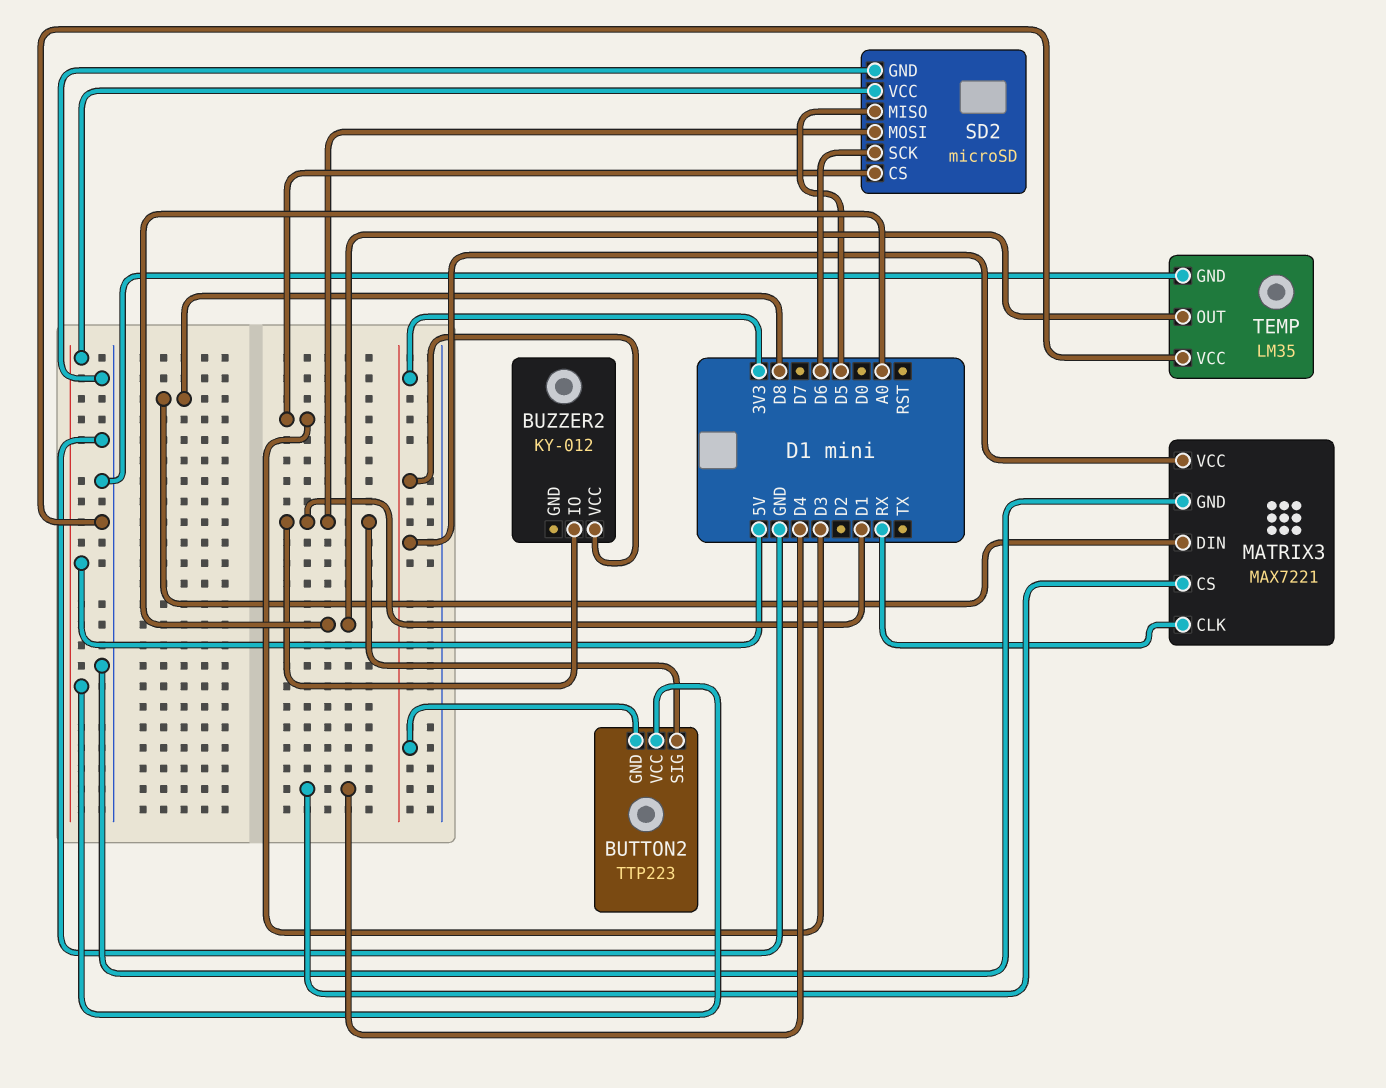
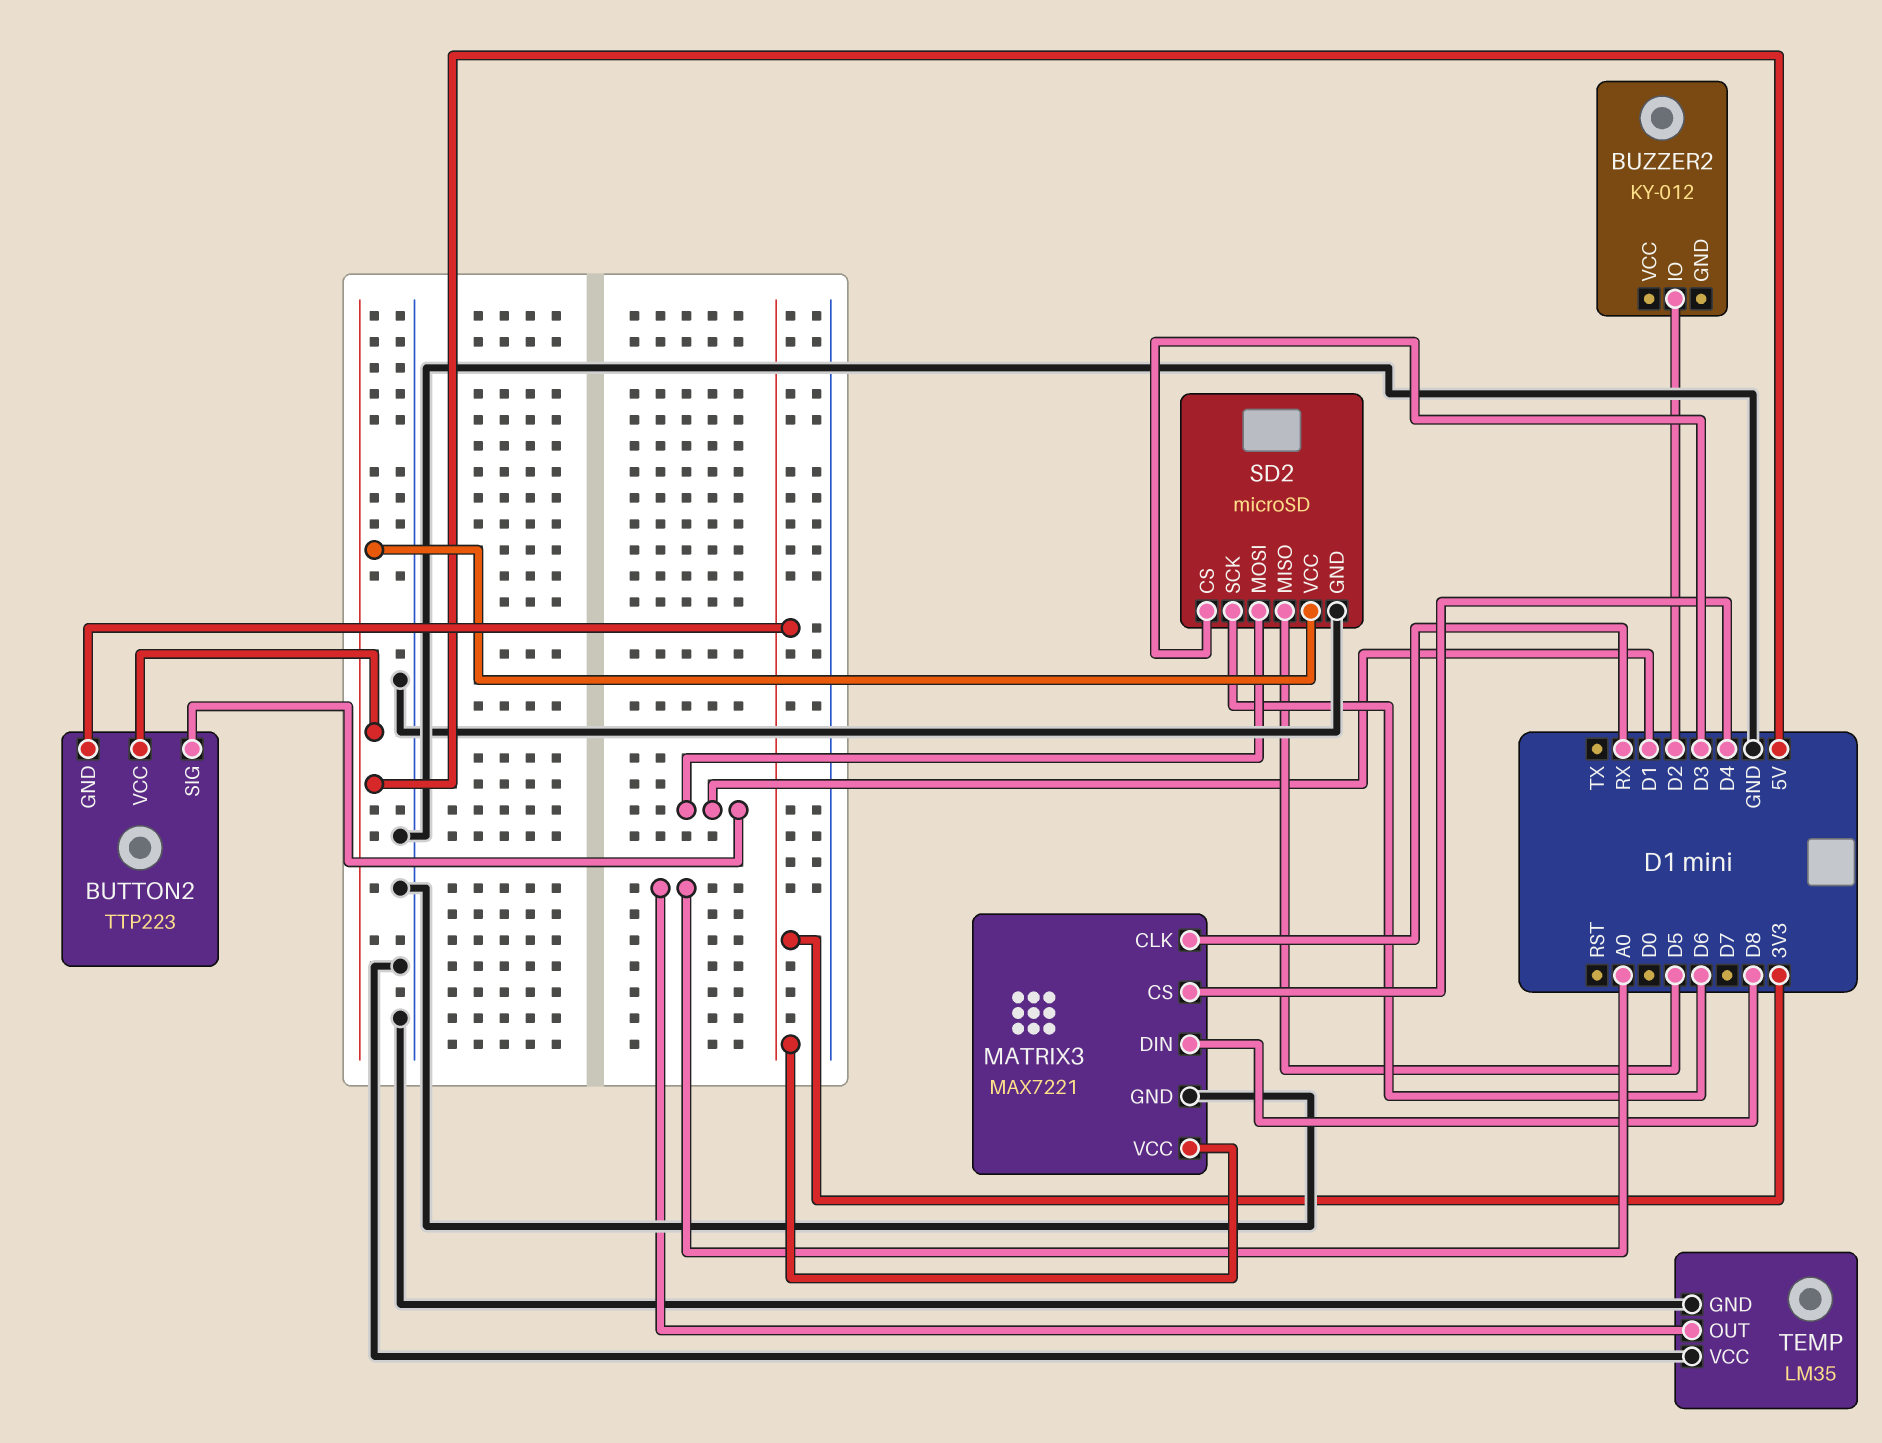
BUZZER2 pin IO: D1 -> D2
BUZZER2 pin VCC: 3V3 -> none

